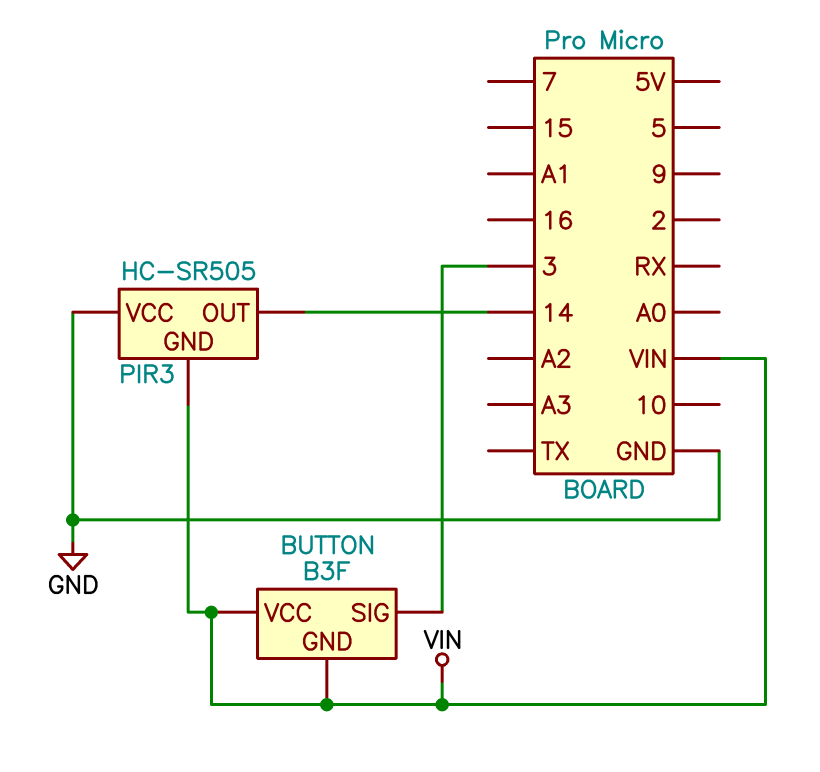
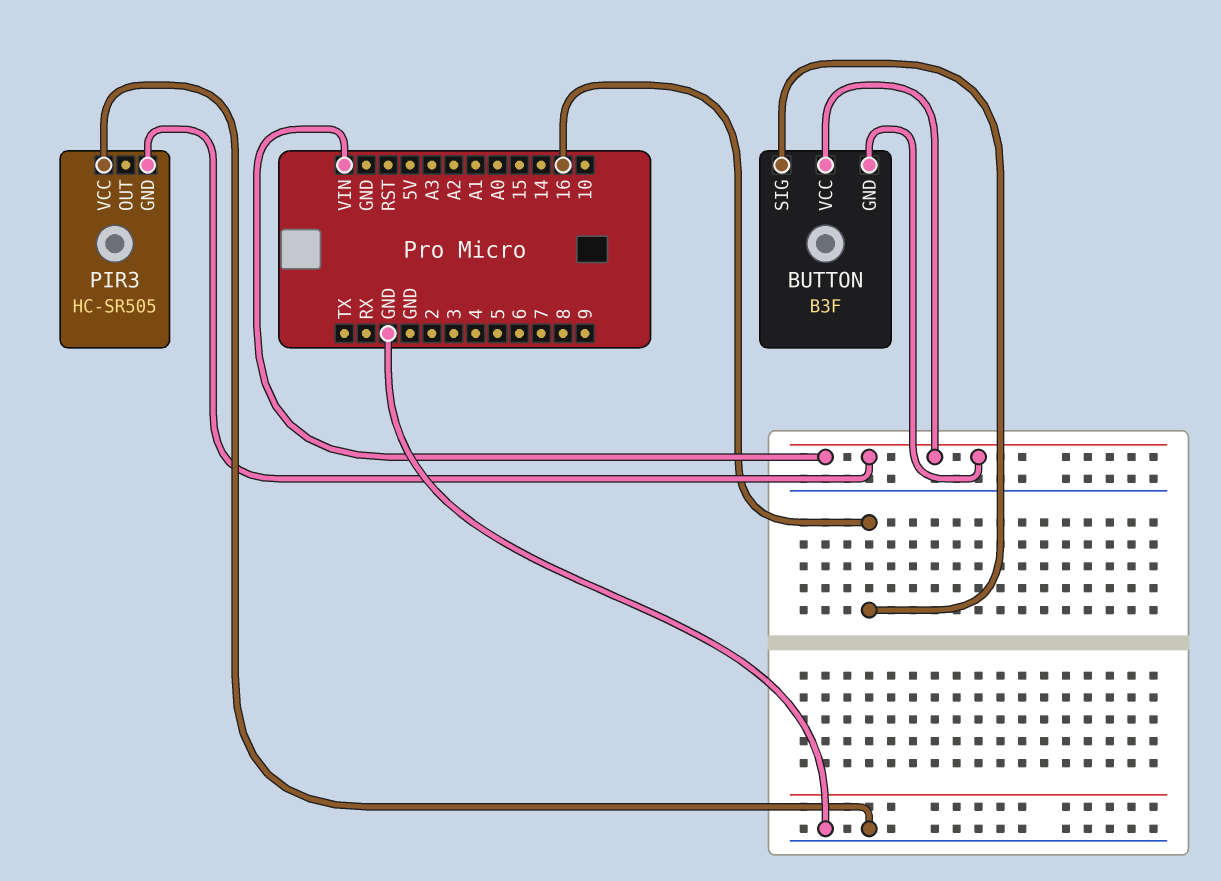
BUTTON pin SIG: 3 -> 16
PIR3 pin OUT: 14 -> none

